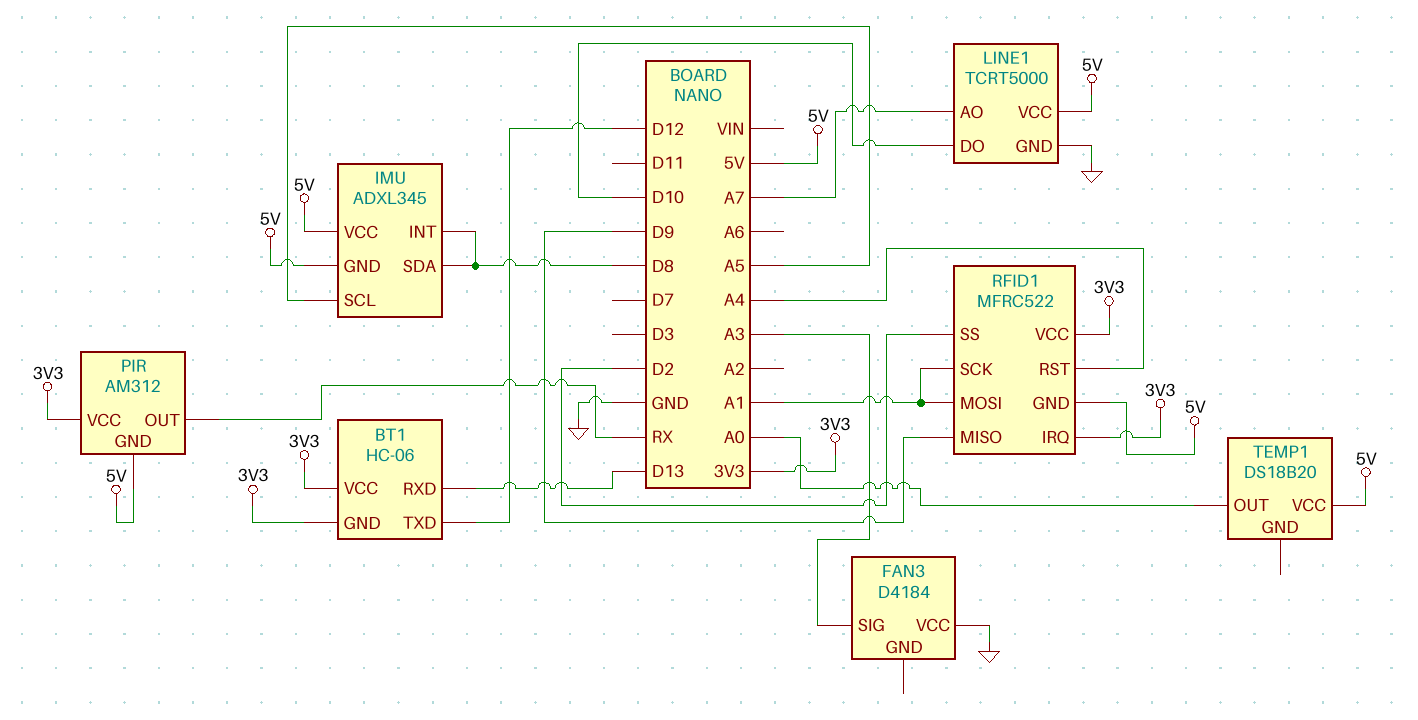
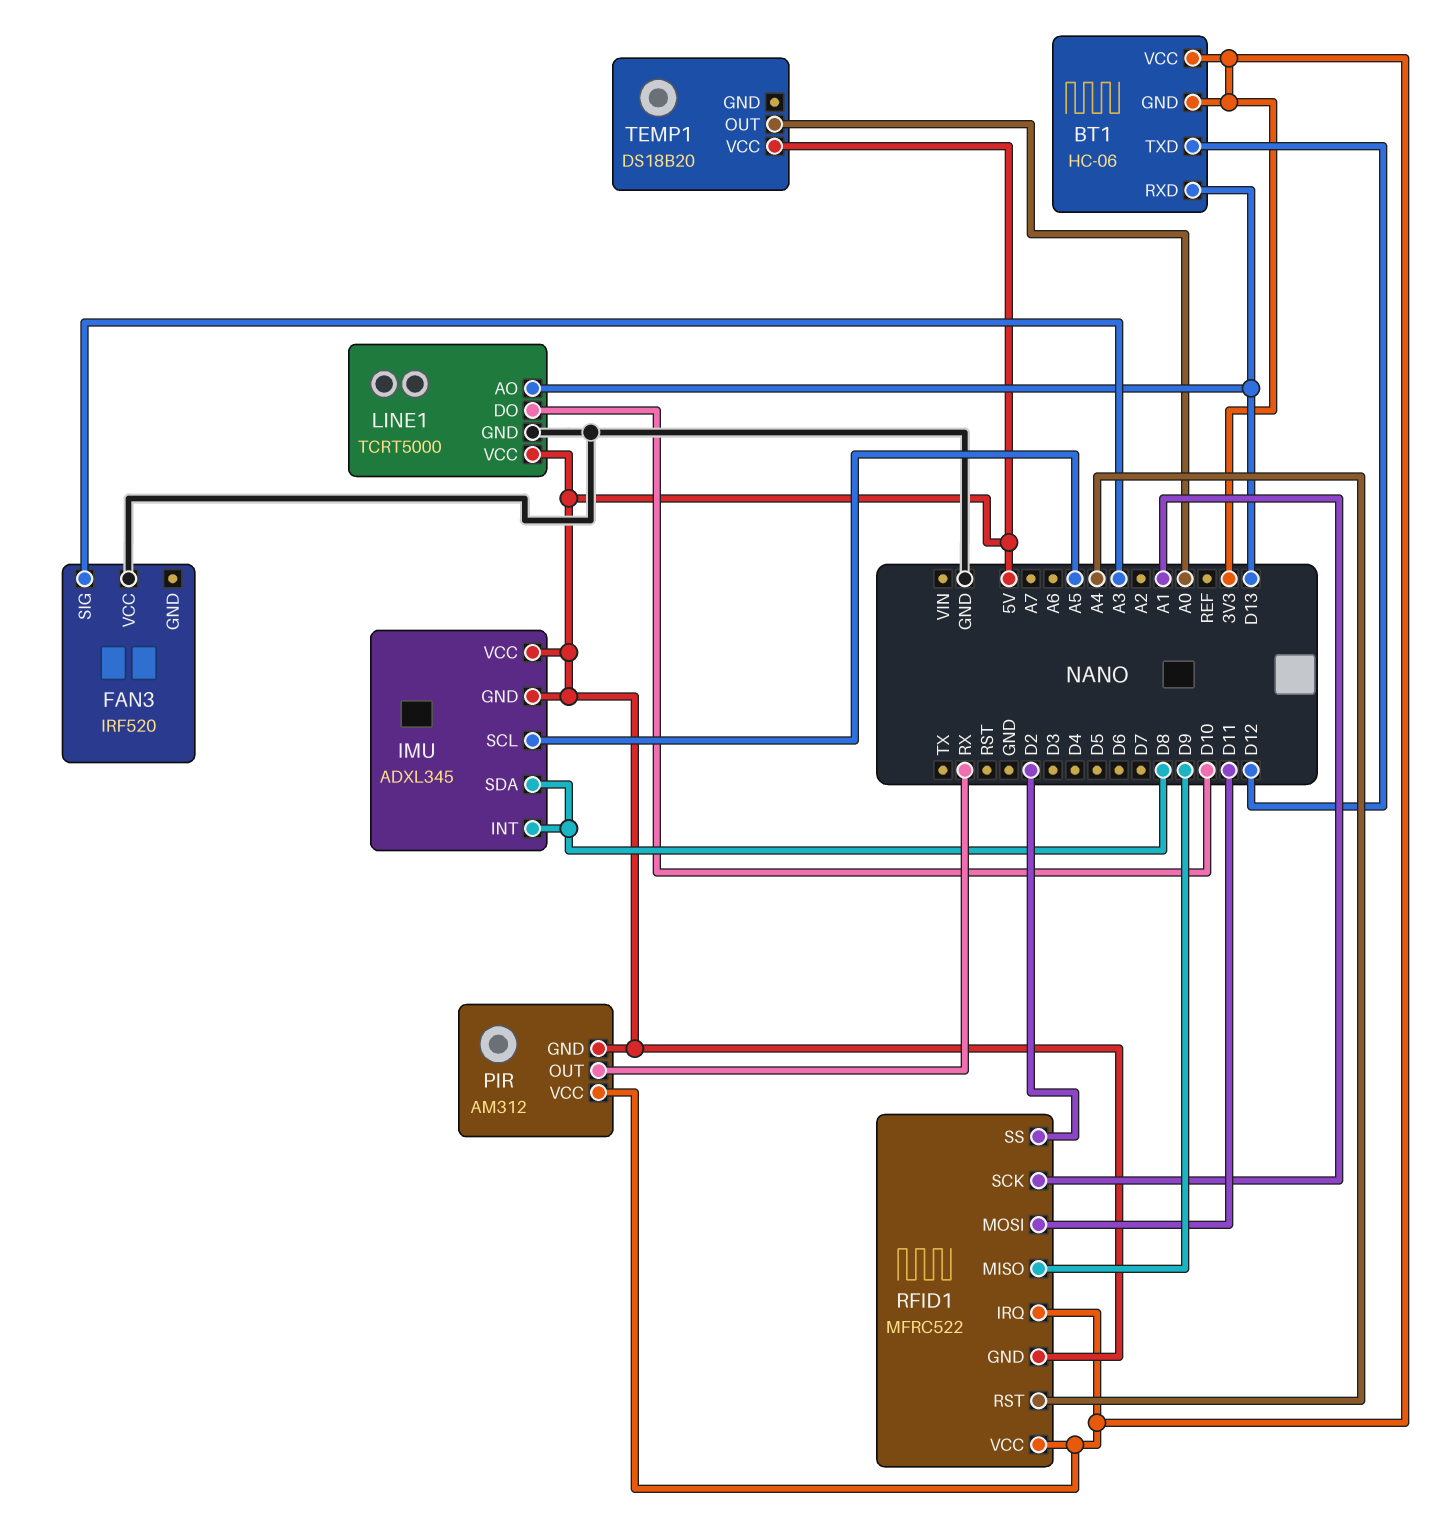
FAN3: D4184 -> IRF520
LINE1 pin AO: A7 -> D13
RFID1 pin MOSI: A1 -> D11

